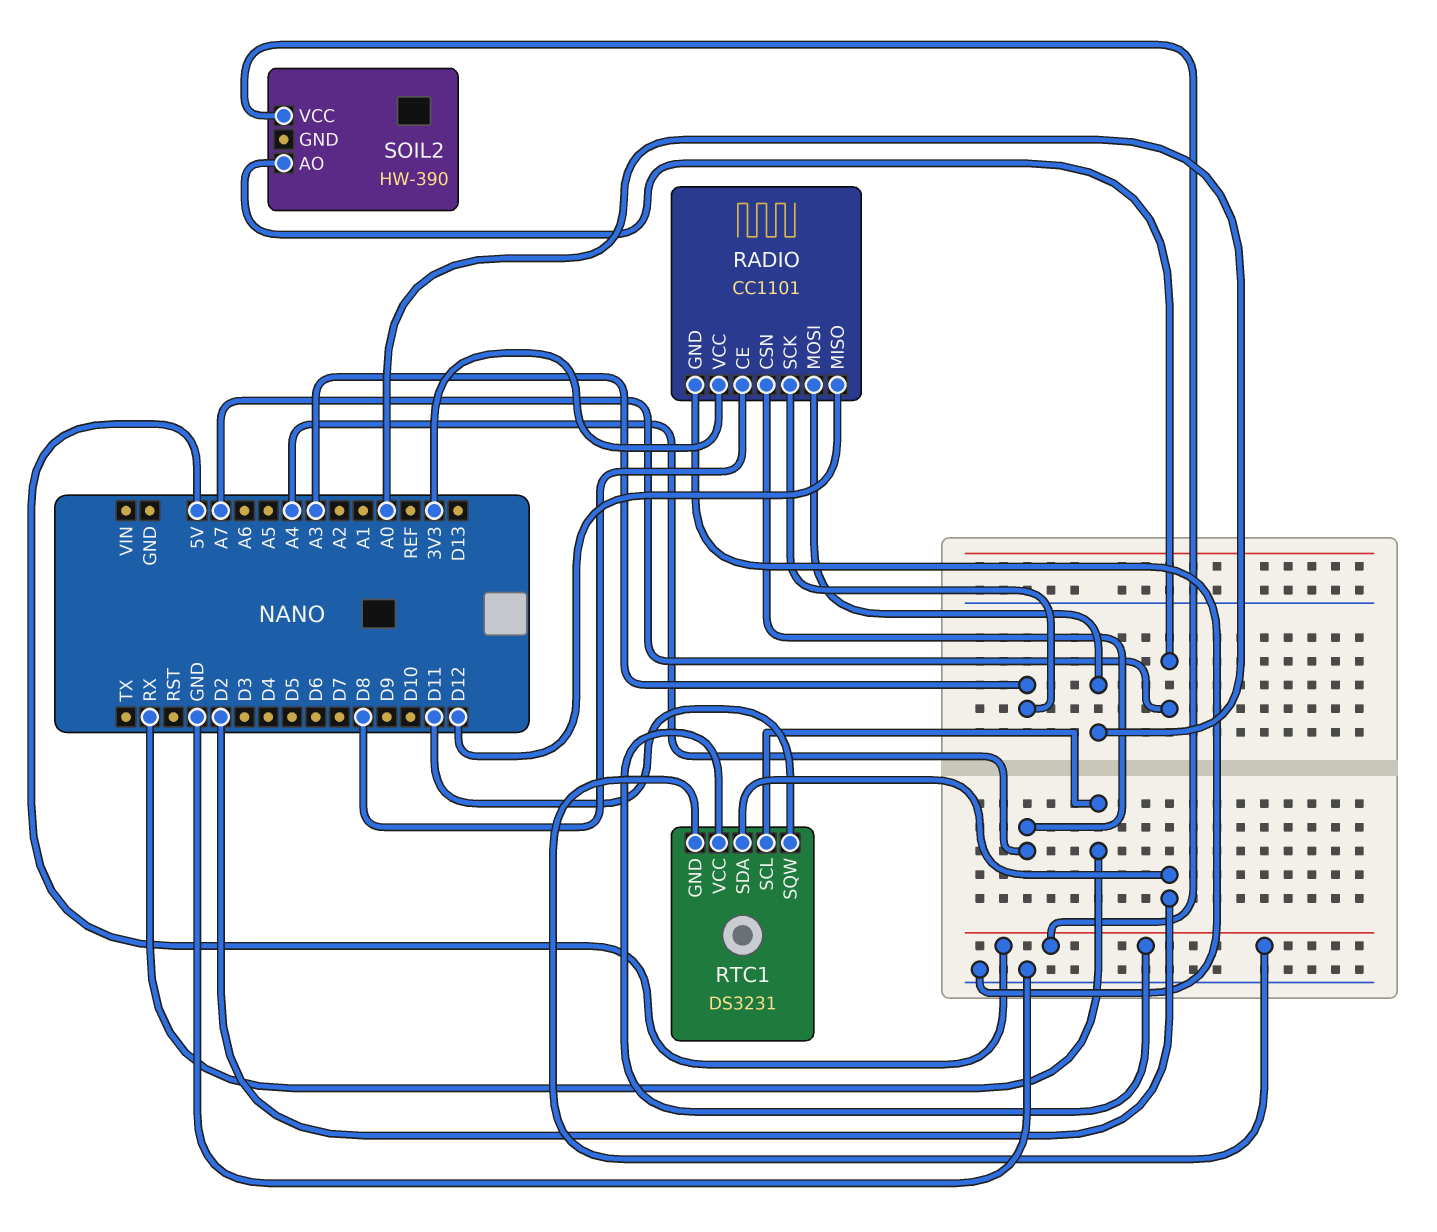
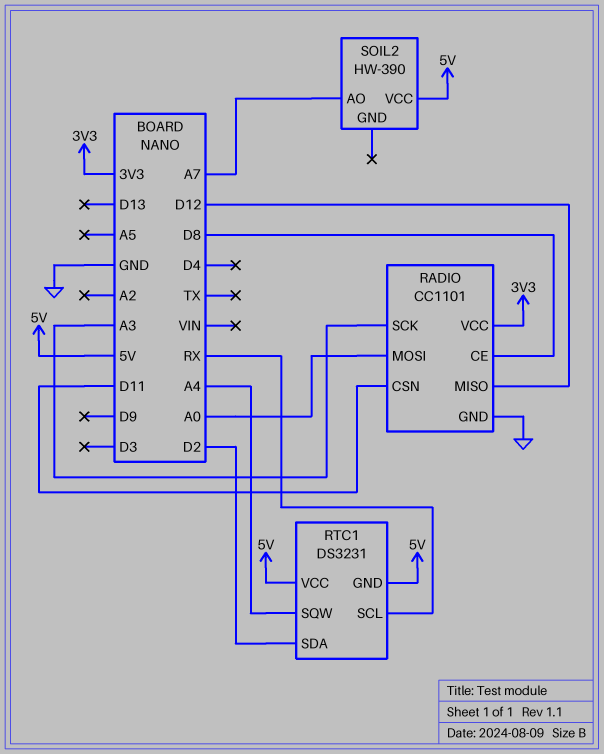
RADIO pin CSN: A4 -> D11
RTC1 pin SQW: D11 -> A4

